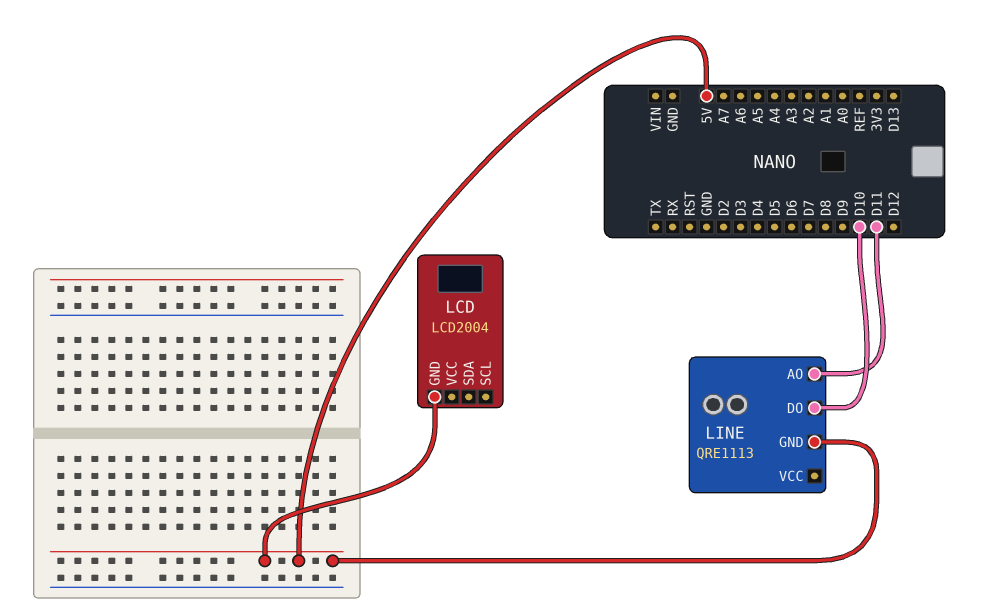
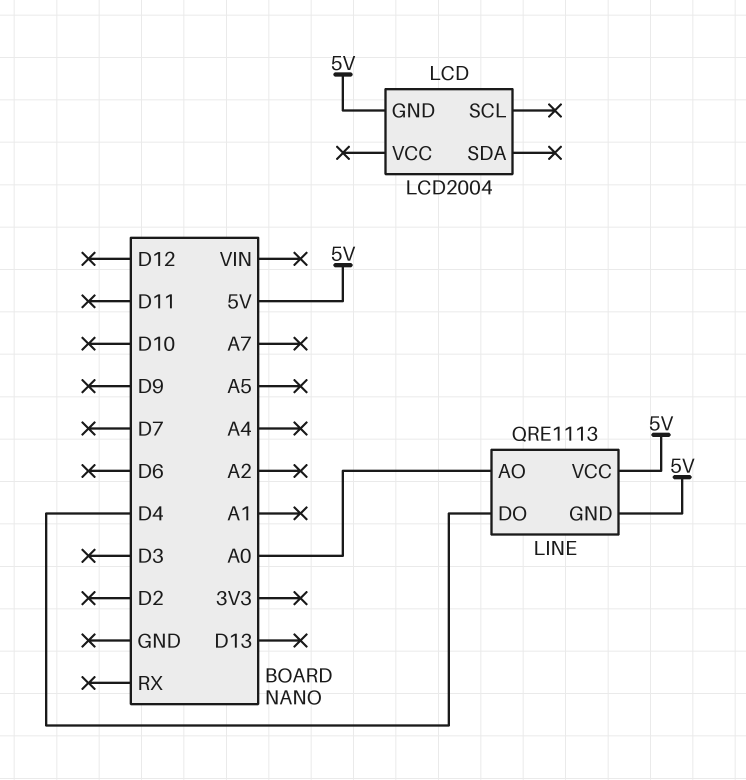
LINE pin AO: D11 -> A0
LINE pin DO: D10 -> D4
LINE pin VCC: none -> 5V

